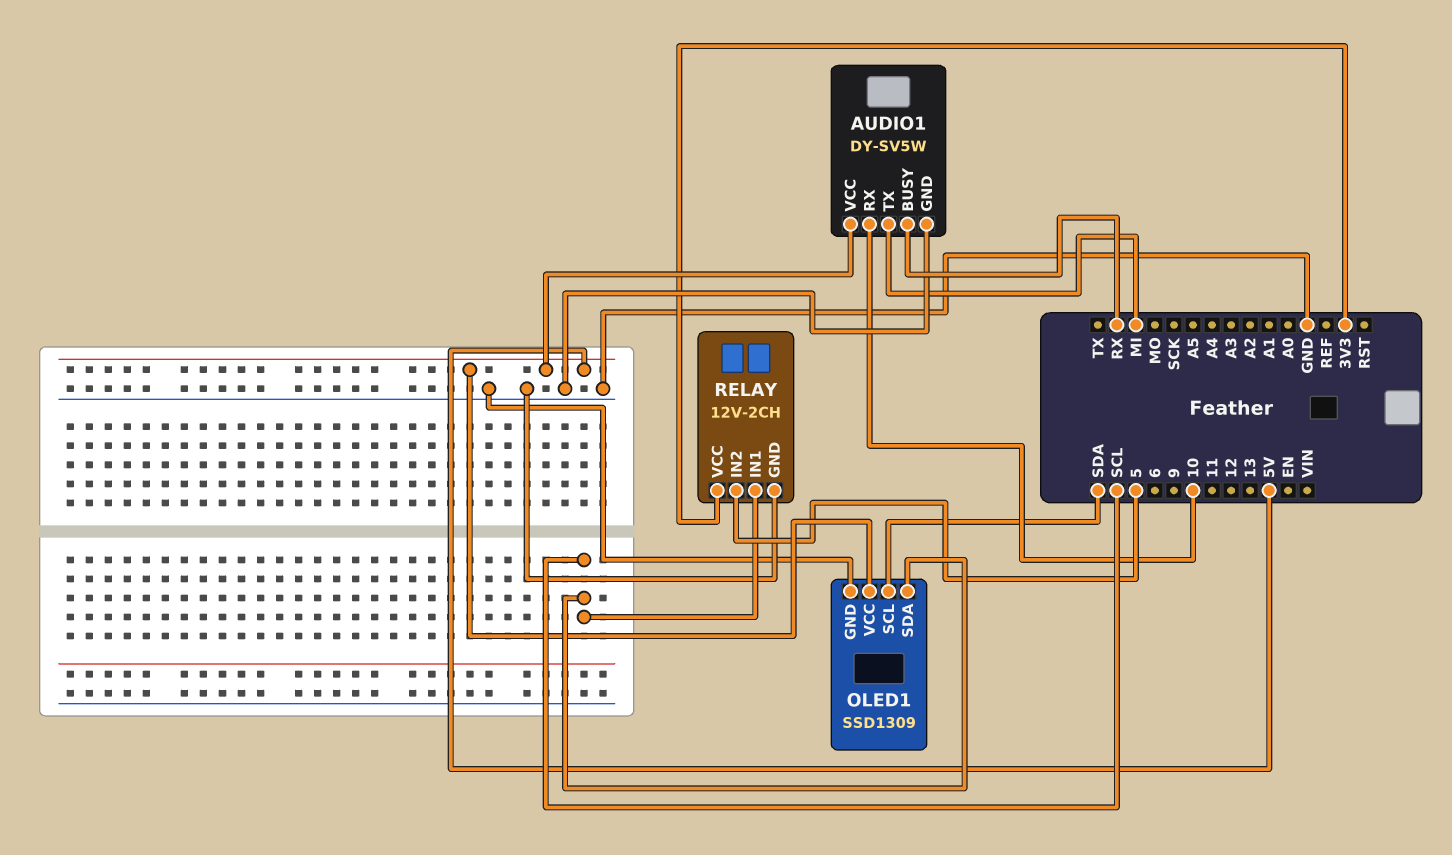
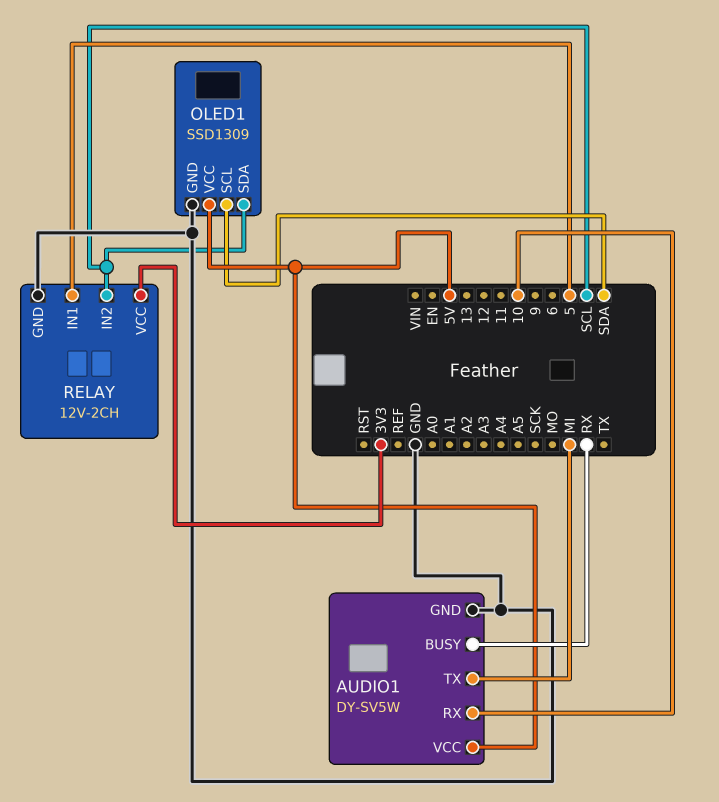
RELAY pin IN1: SCL -> 5
RELAY pin IN2: 5 -> SCL

